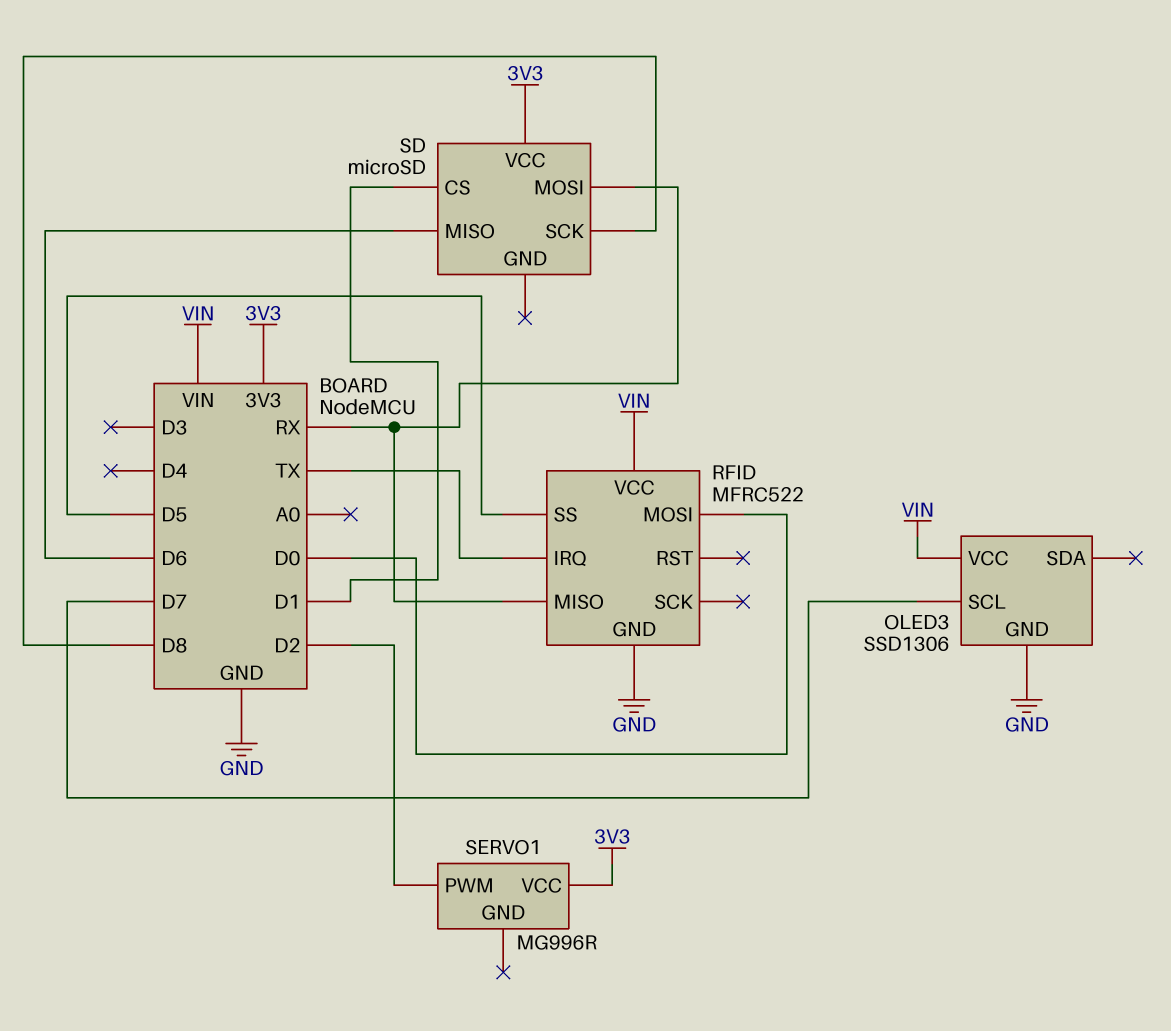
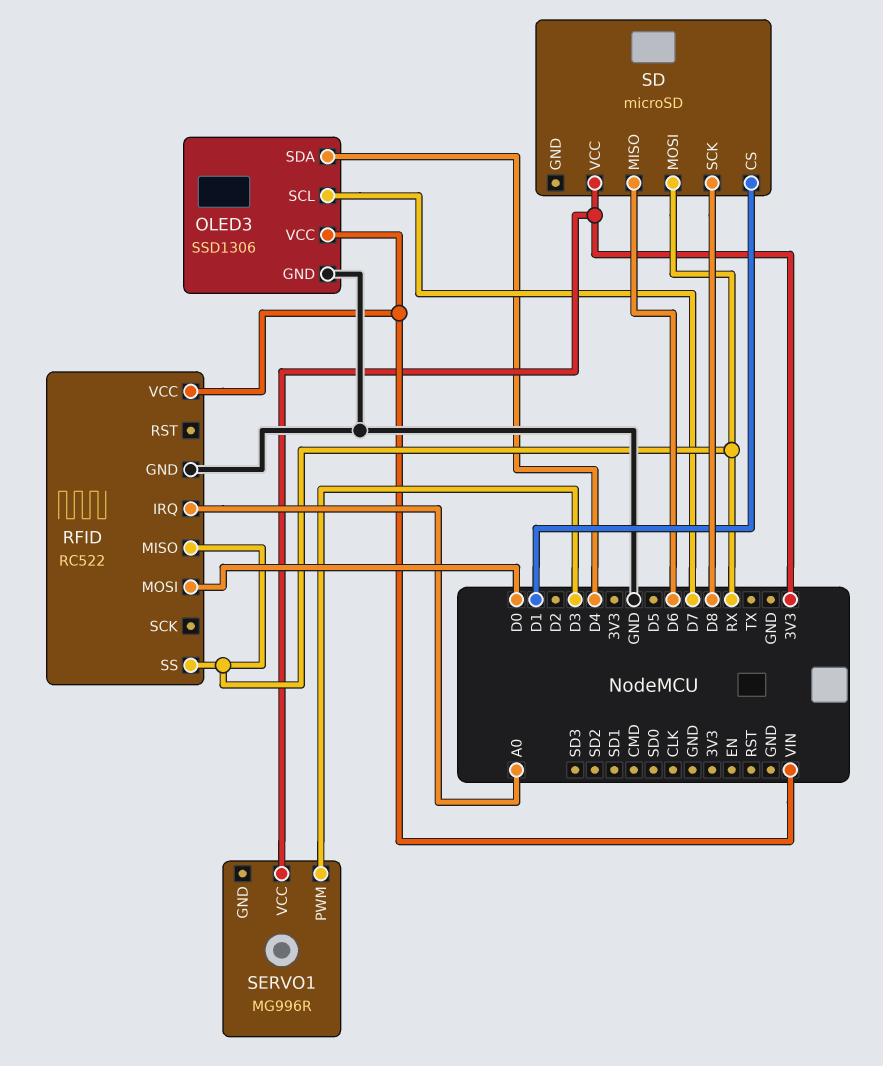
OLED3 pin SDA: none -> D4
RFID: MFRC522 -> RC522
RFID pin IRQ: TX -> A0
RFID pin SS: D5 -> RX
SERVO1 pin PWM: D2 -> D3

